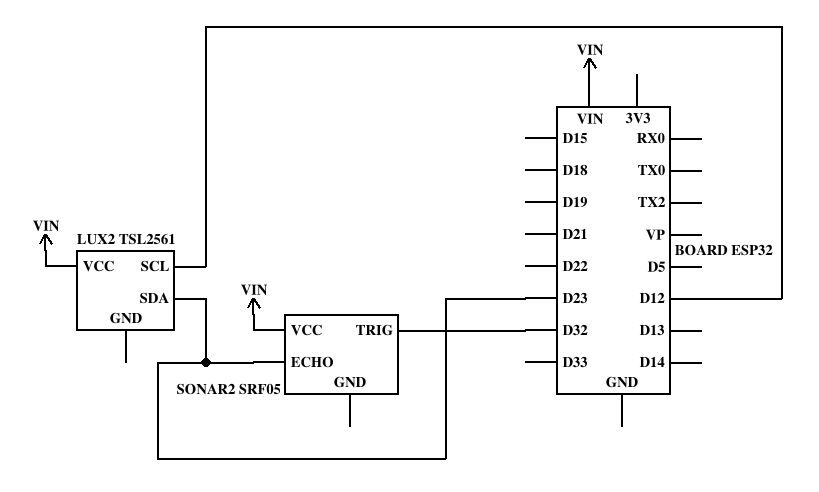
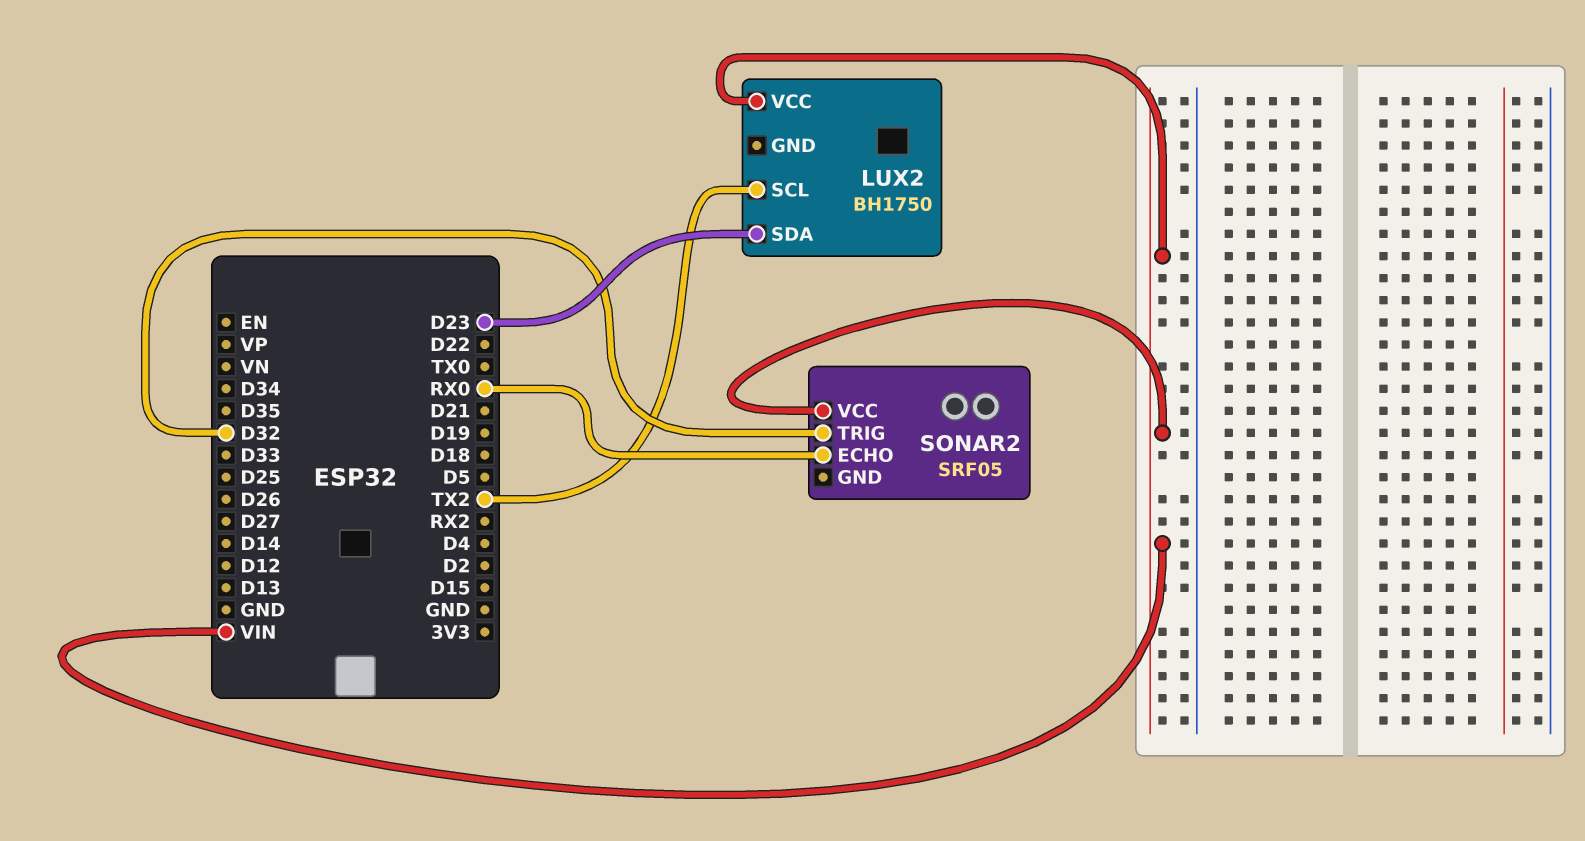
LUX2: TSL2561 -> BH1750
LUX2 pin SCL: D12 -> TX2
SONAR2 pin ECHO: D23 -> RX0

